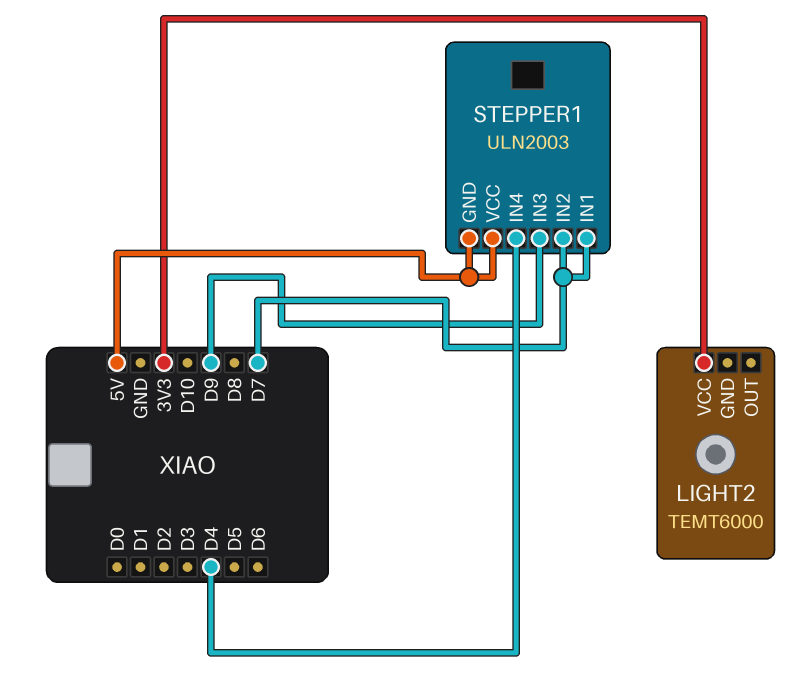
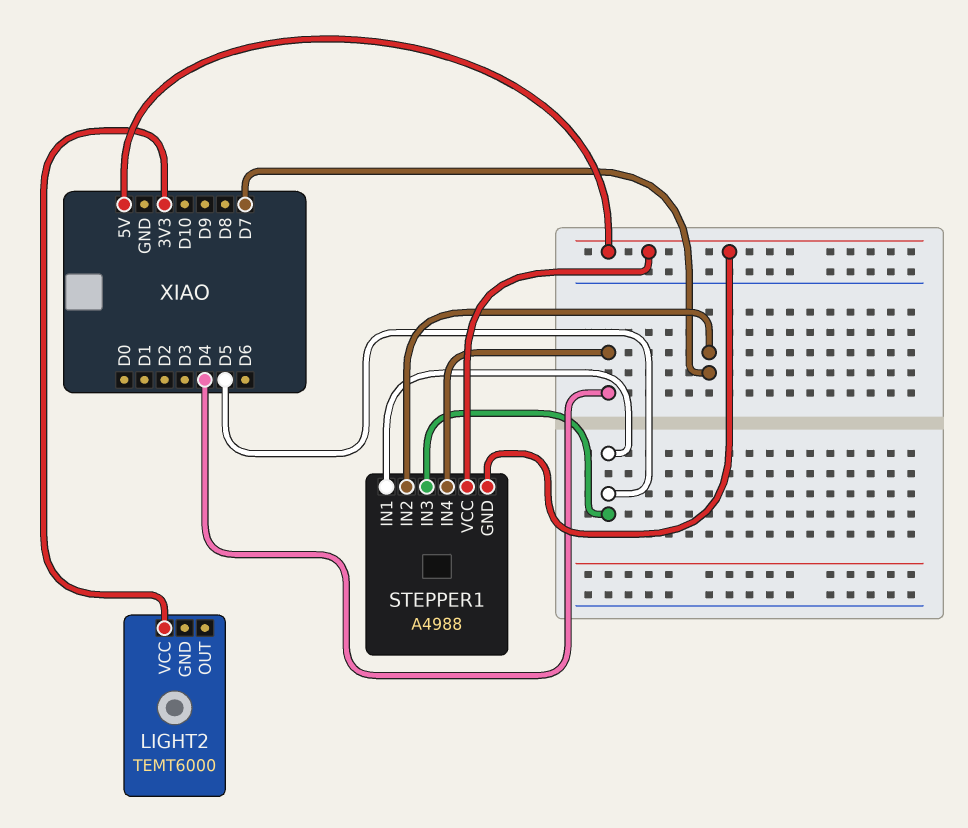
STEPPER1: ULN2003 -> A4988
STEPPER1 pin IN1: D7 -> D5
STEPPER1 pin IN3: D9 -> D5

